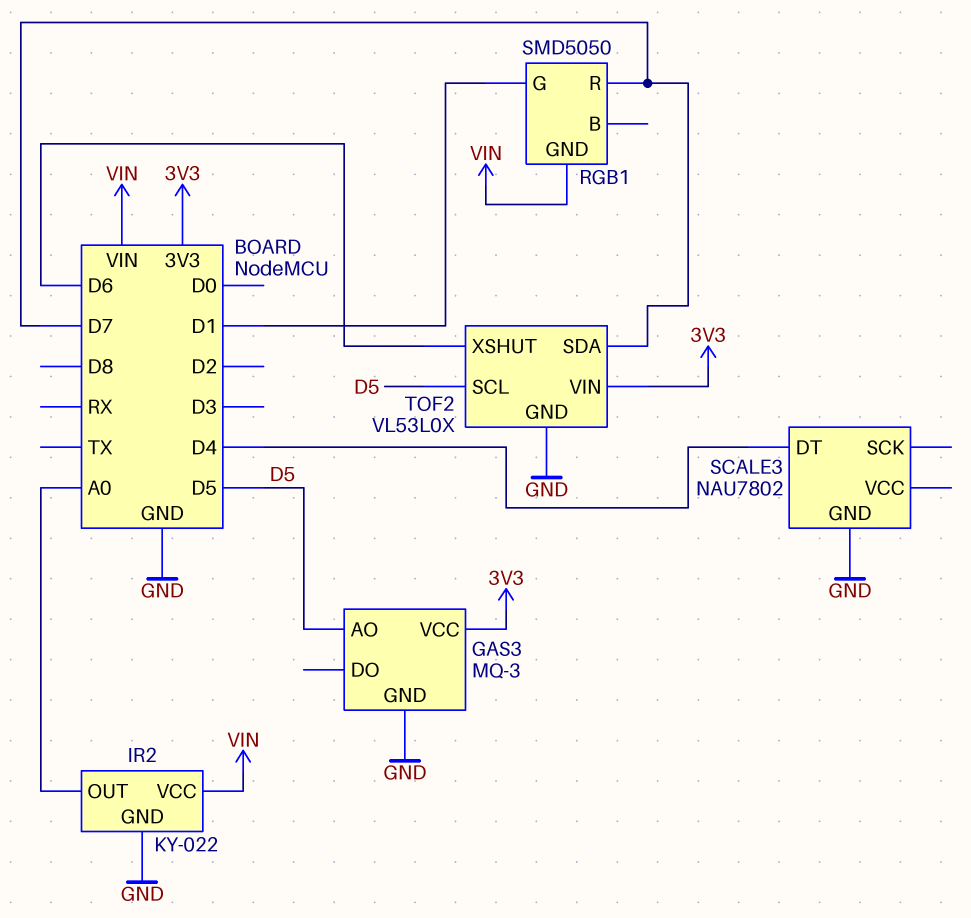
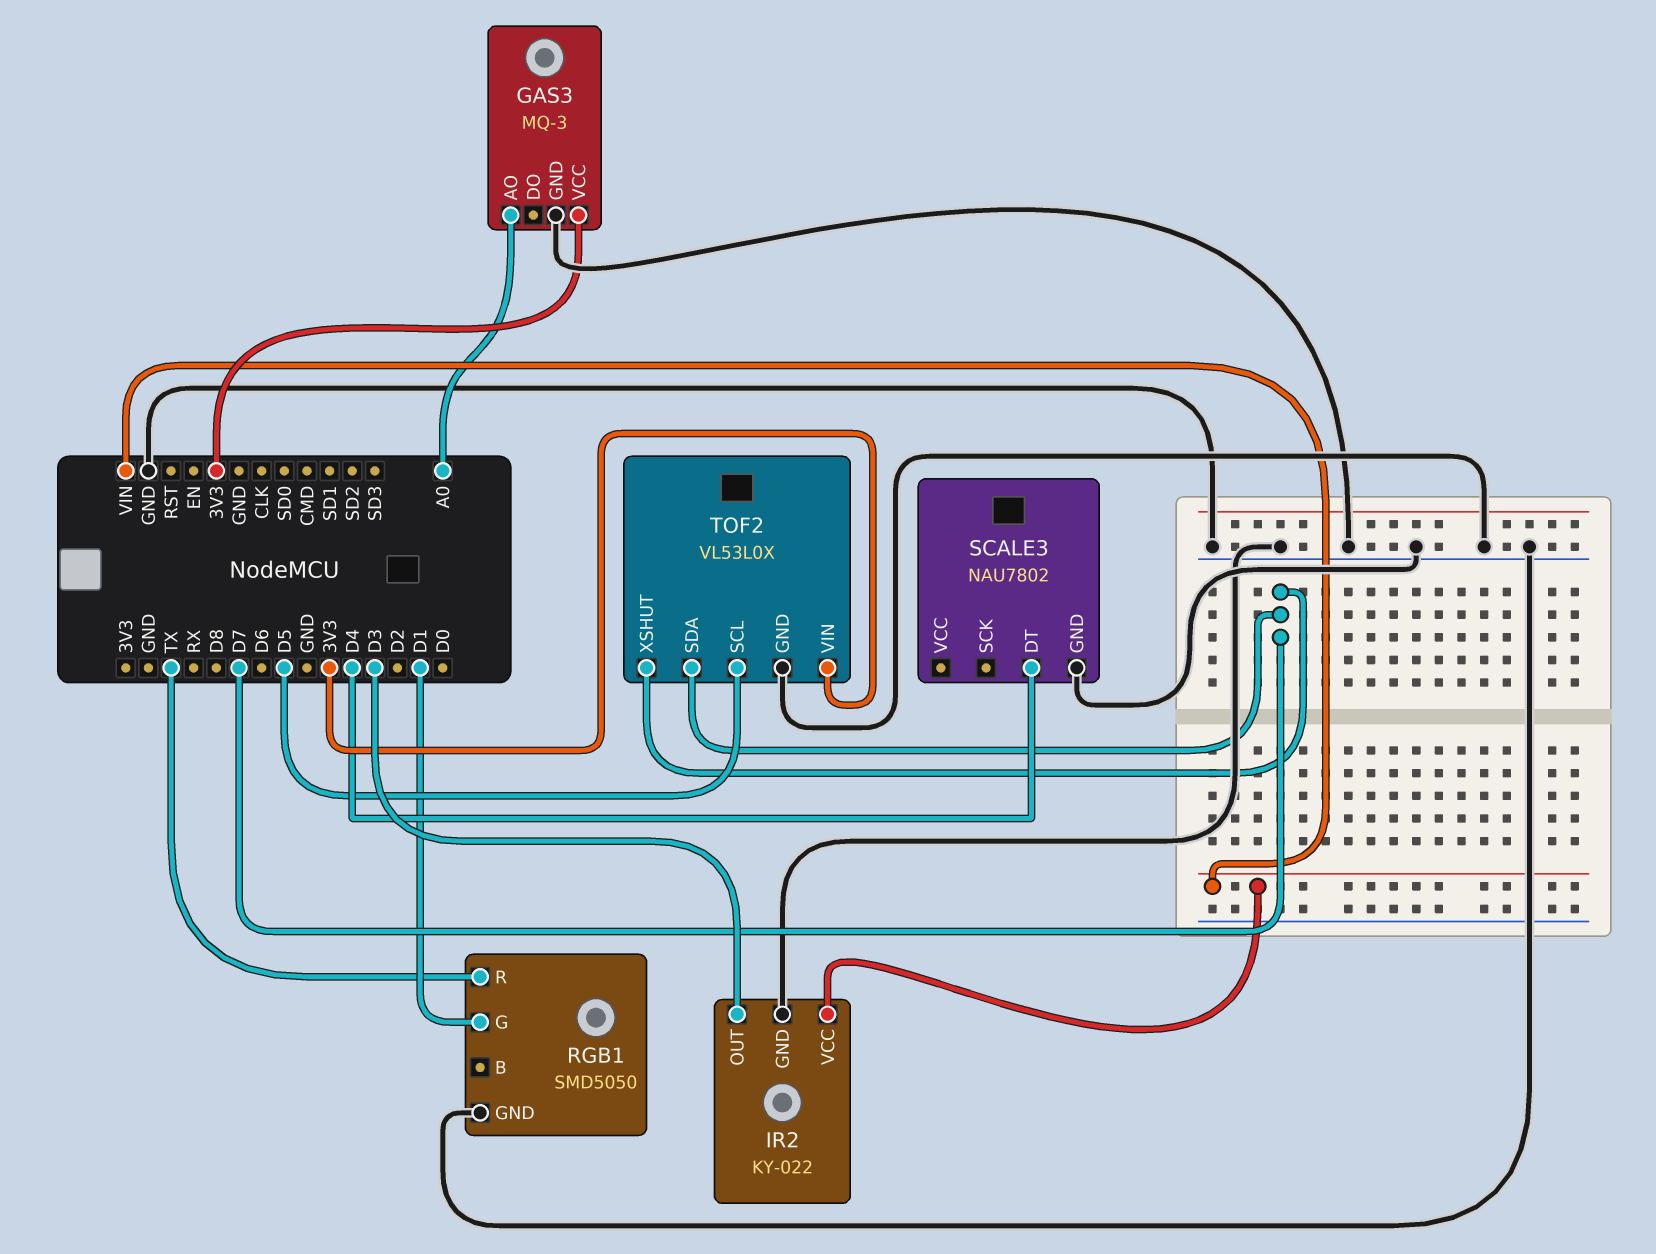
GAS3 pin AO: D5 -> A0
IR2 pin OUT: A0 -> D3
RGB1 pin GND: VIN -> GND
RGB1 pin R: D7 -> TX
TOF2 pin XSHUT: D6 -> D7

